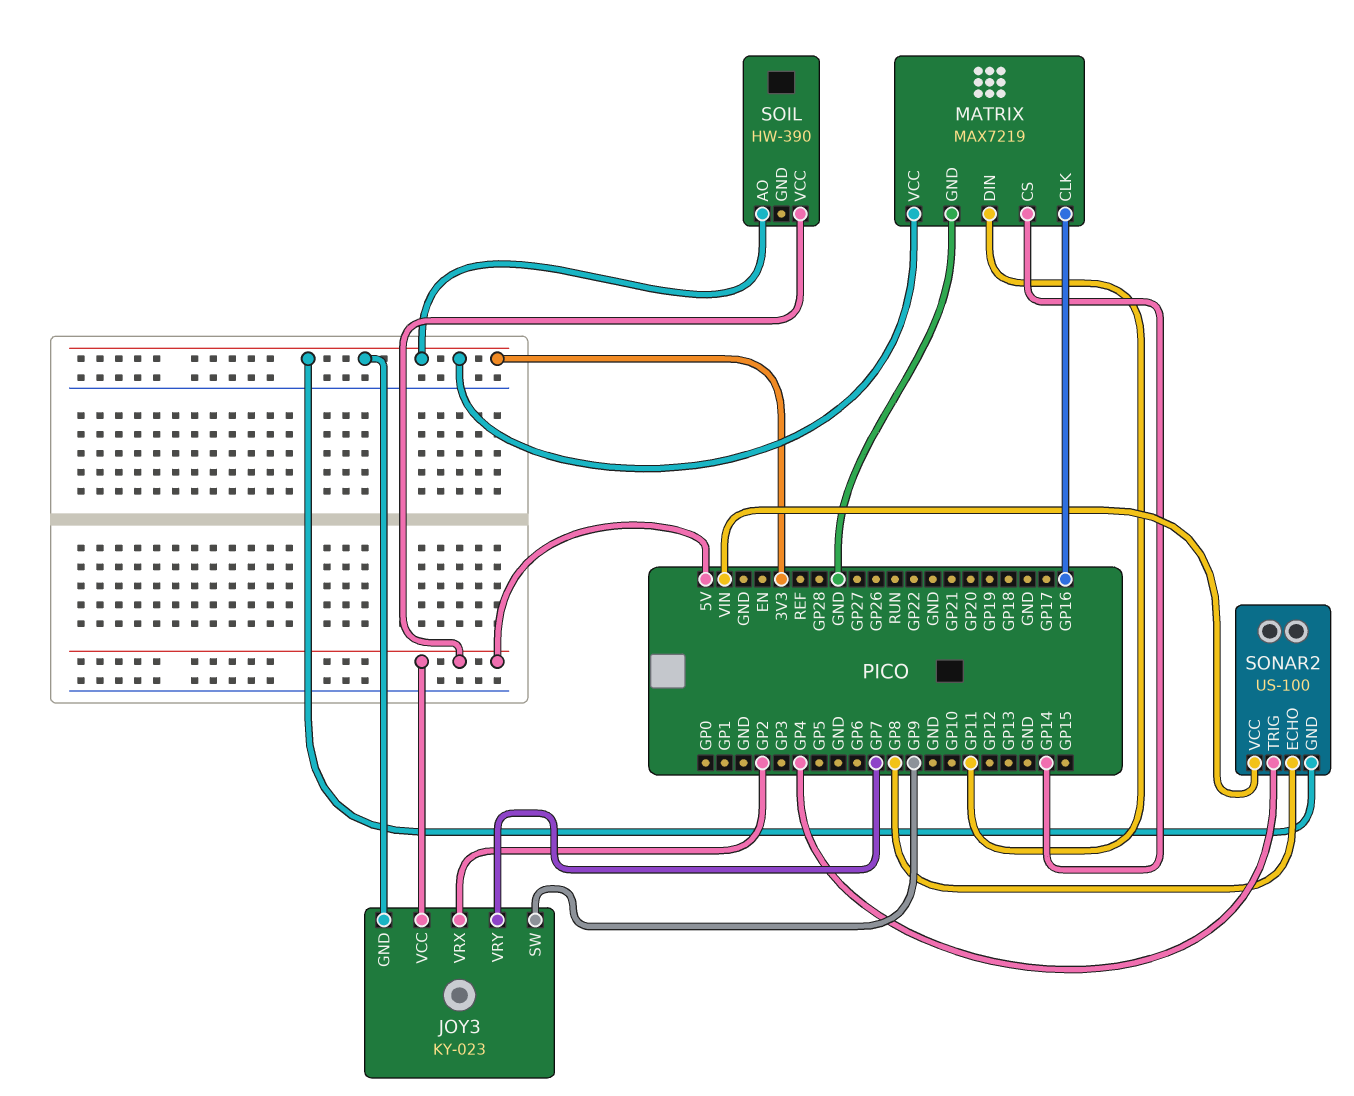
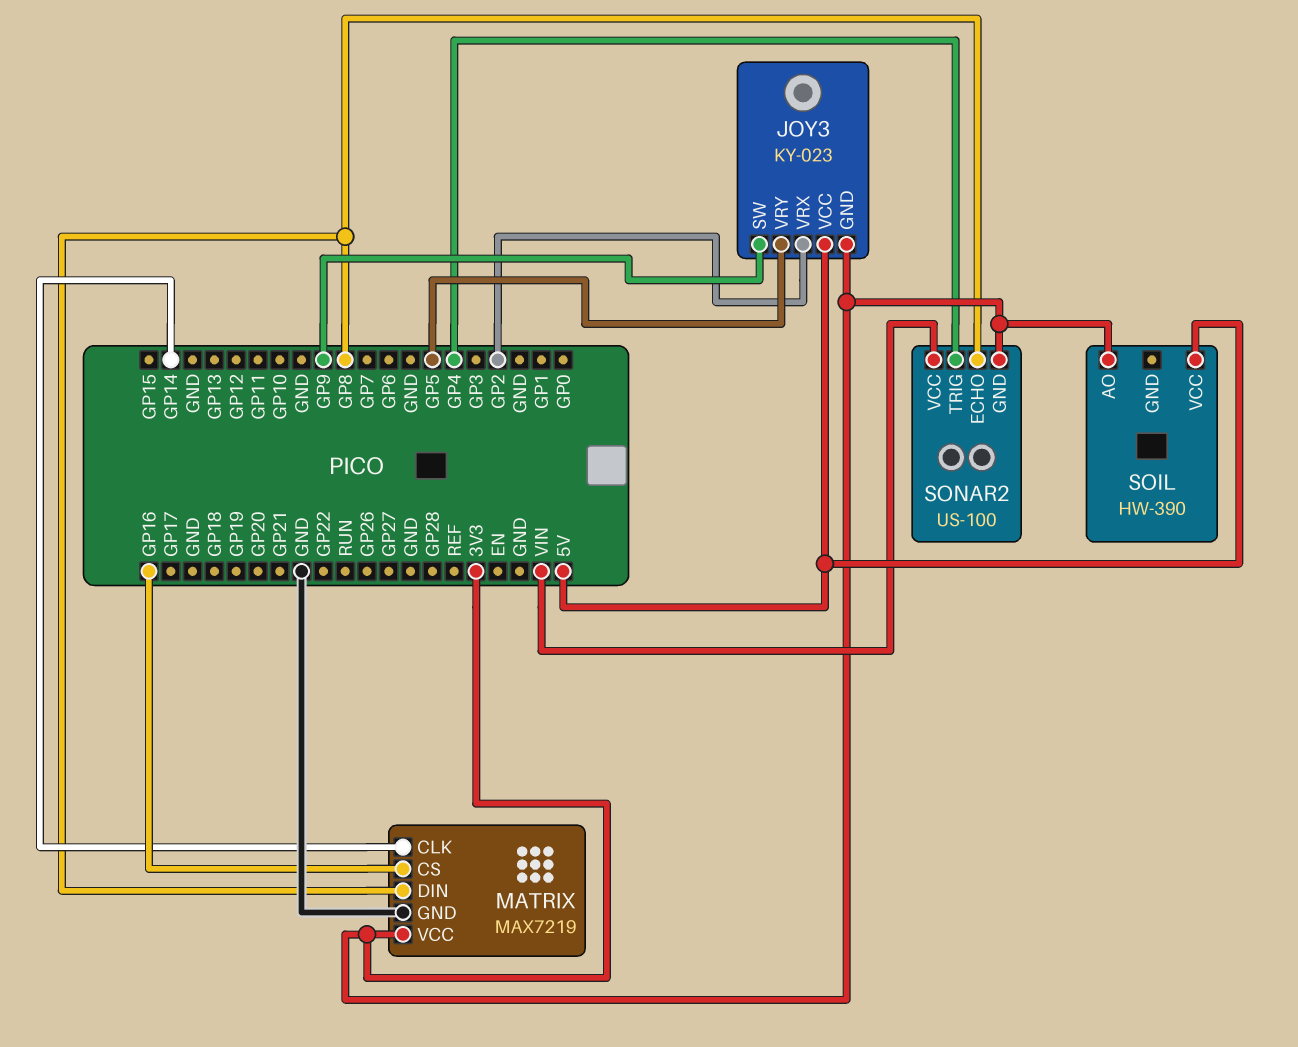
JOY3 pin VRY: GP7 -> GP5
MATRIX pin CLK: GP16 -> GP14
MATRIX pin CS: GP14 -> GP16
MATRIX pin DIN: GP11 -> GP8

